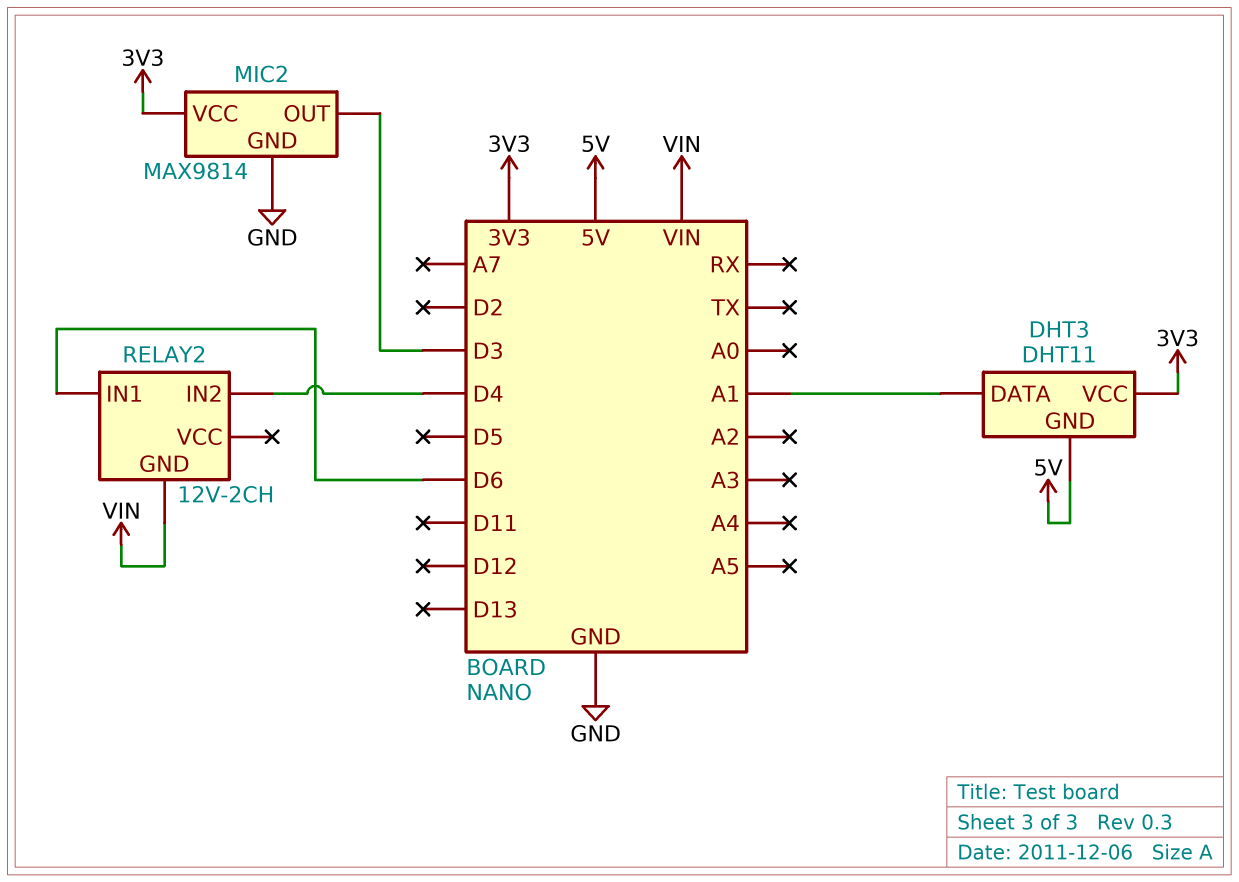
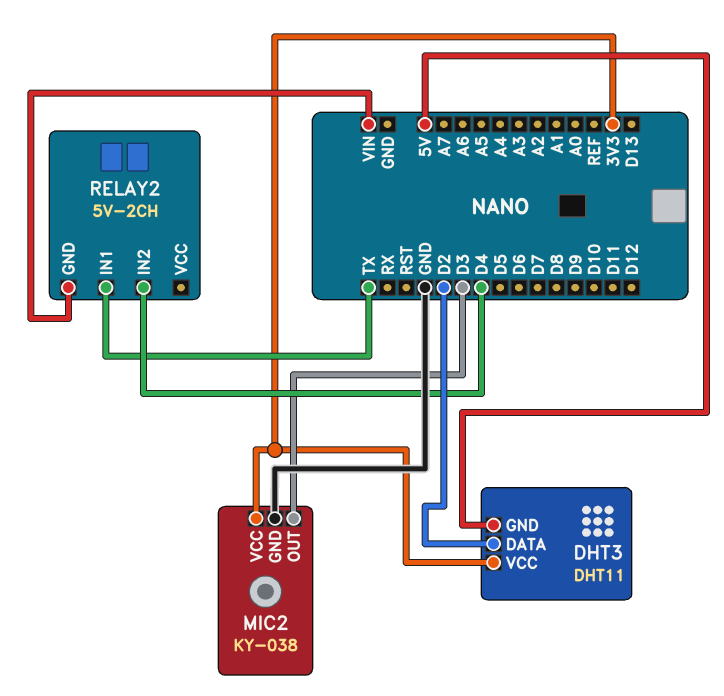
DHT3 pin DATA: A1 -> D2
MIC2: MAX9814 -> KY-038
RELAY2: 12V-2CH -> 5V-2CH
RELAY2 pin IN1: D6 -> TX

